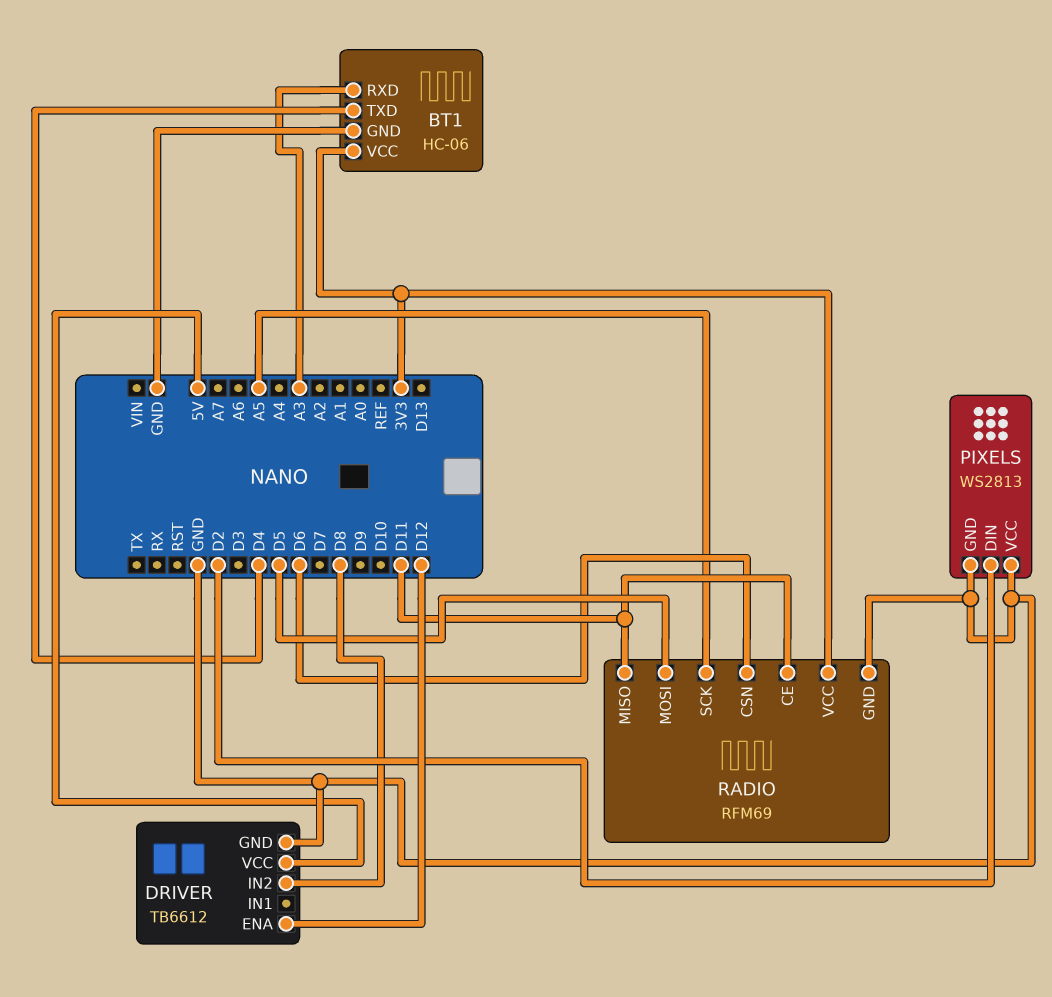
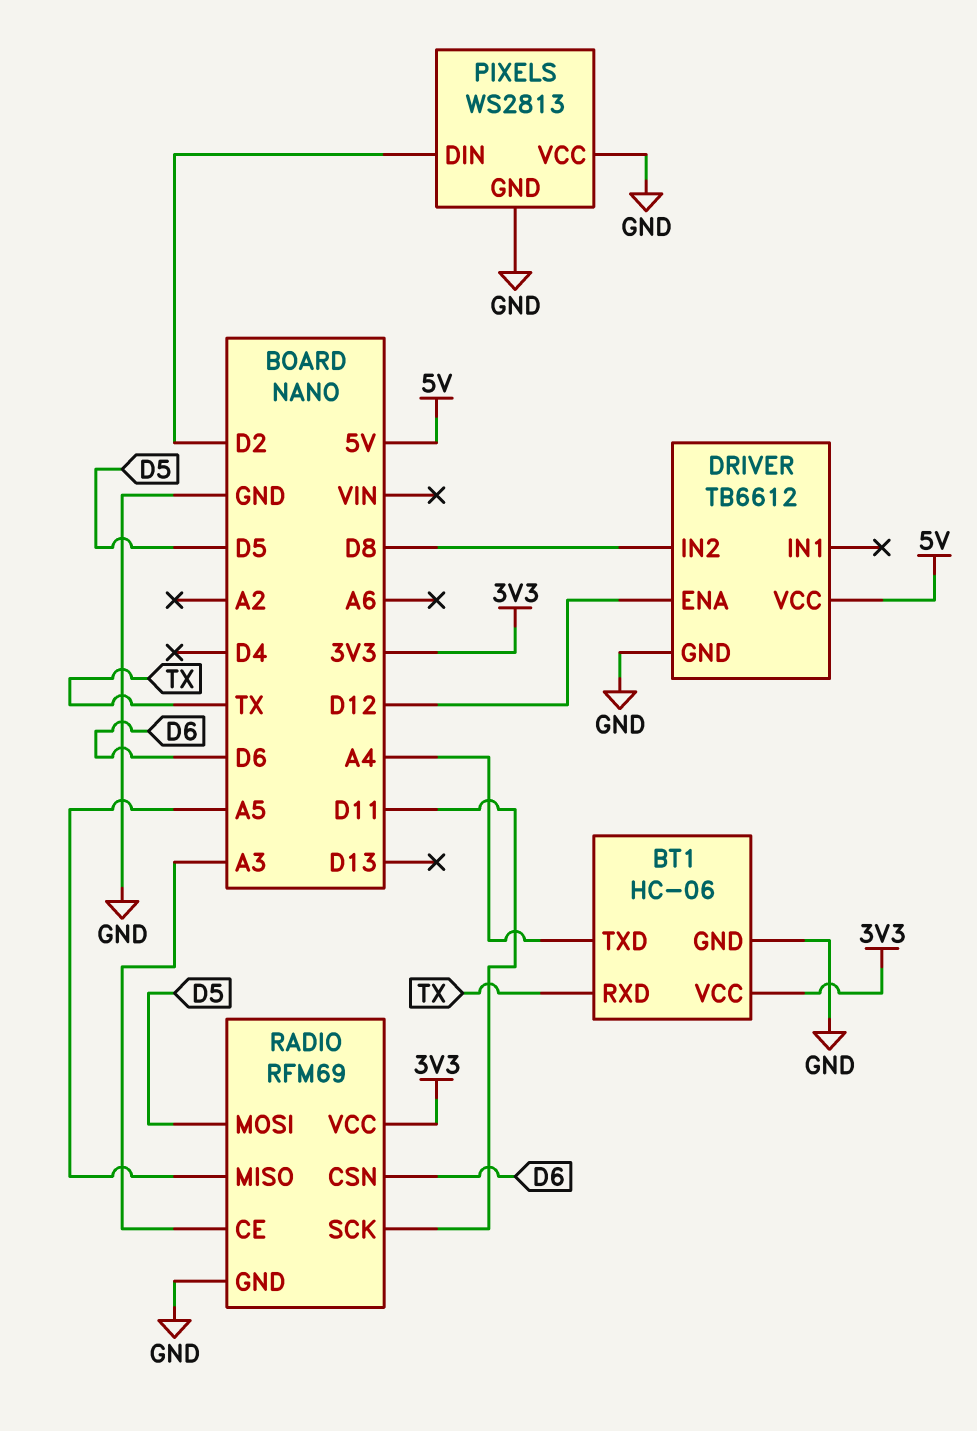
BT1 pin RXD: A3 -> TX
BT1 pin TXD: D4 -> A4
RADIO pin CE: D11 -> A3
RADIO pin MISO: D11 -> A5
RADIO pin SCK: A5 -> D11

